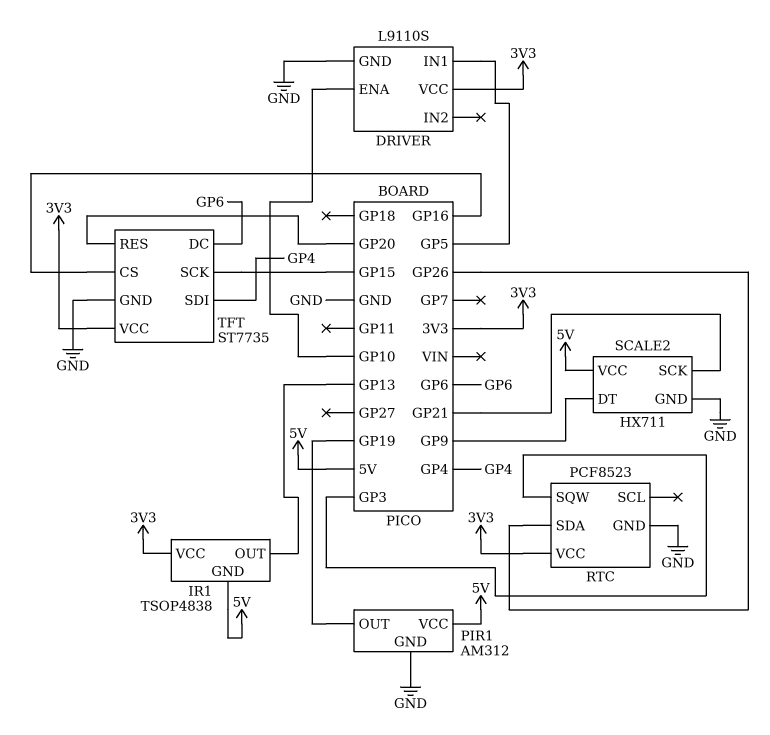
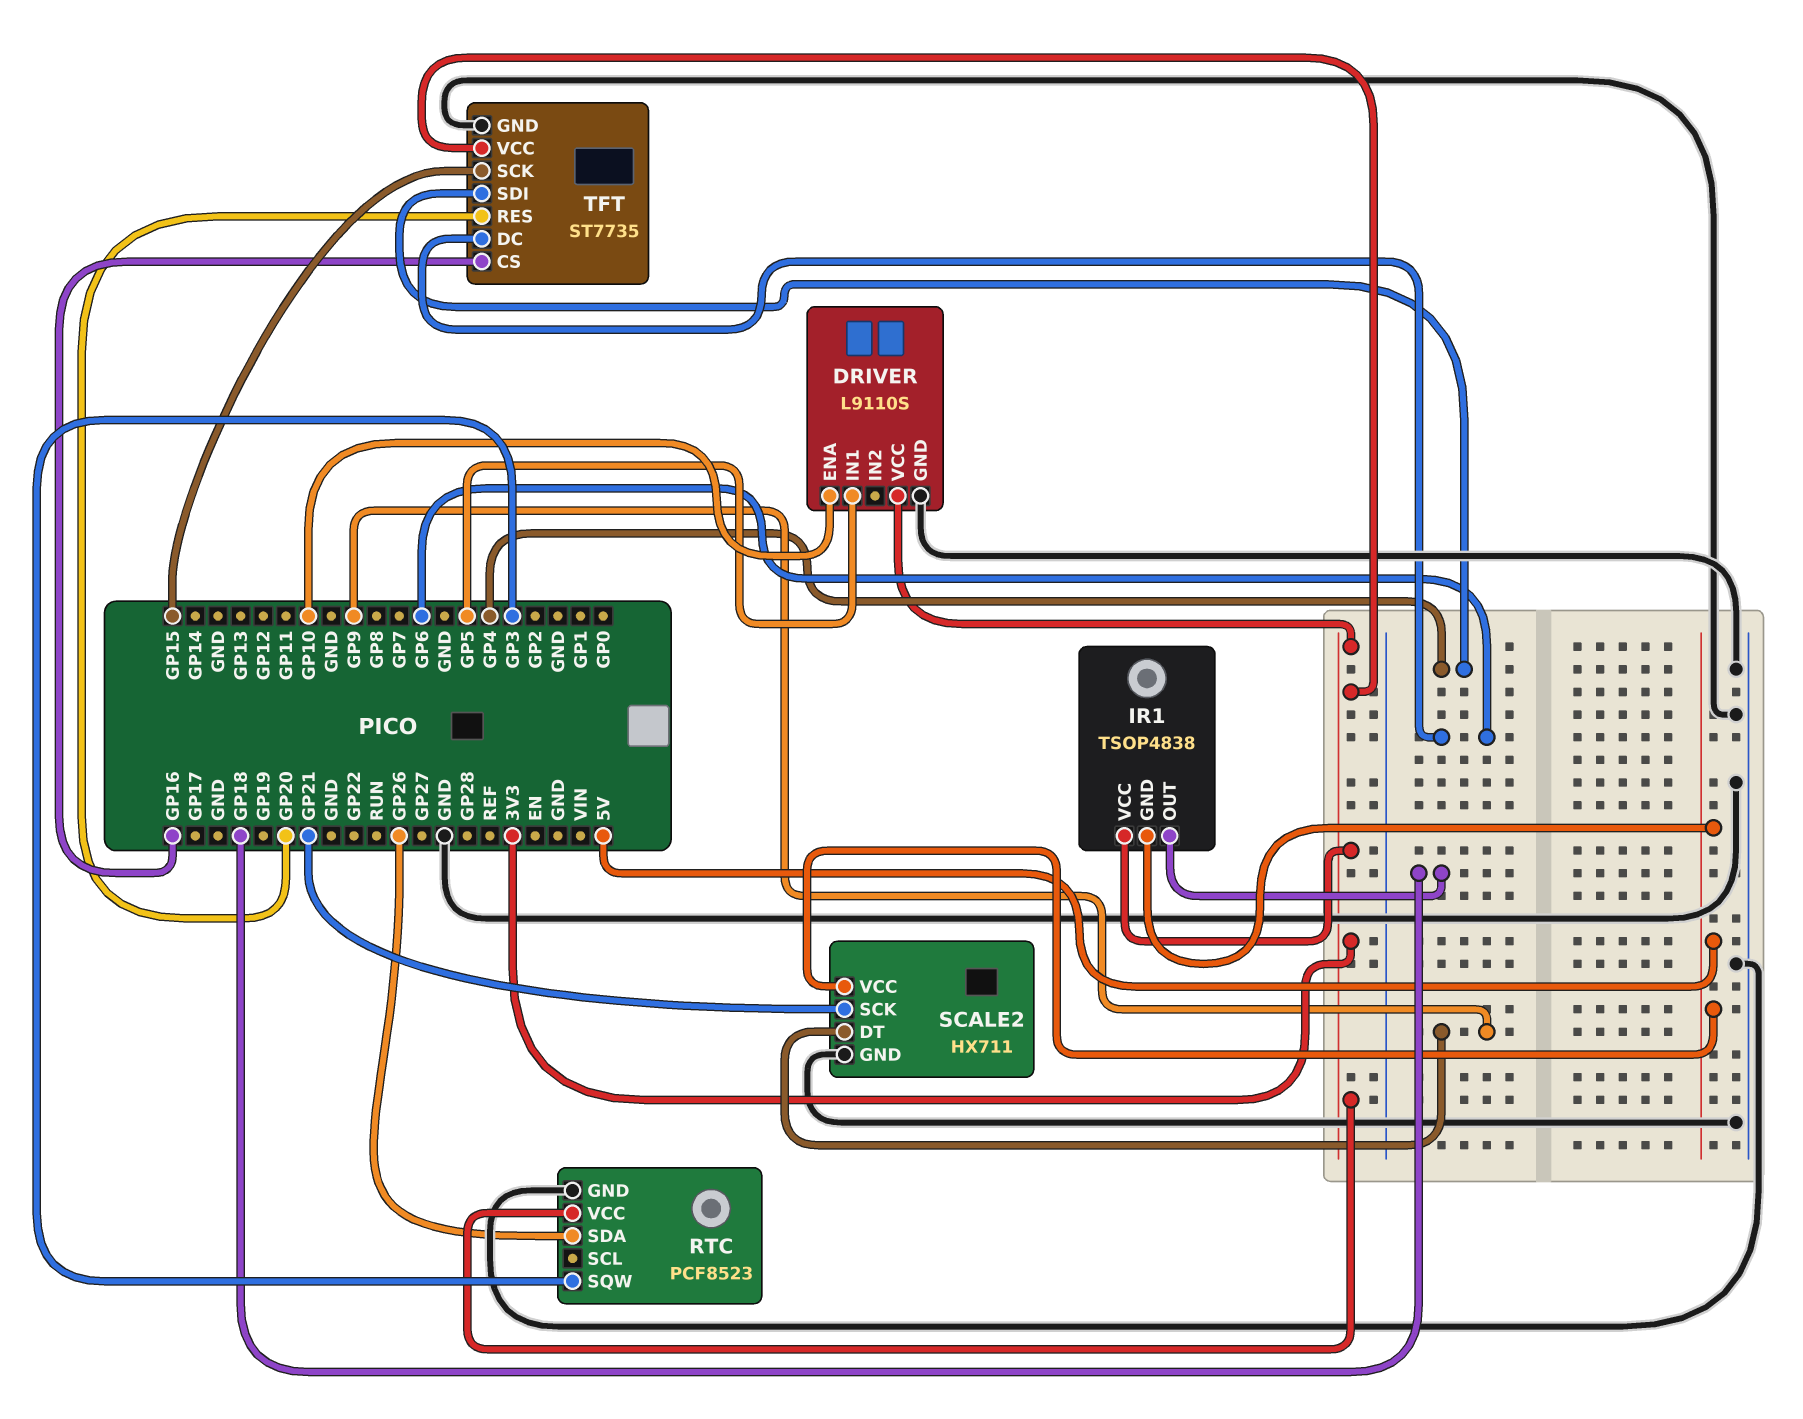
IR1 pin OUT: GP13 -> GP18
PIR1: AM312 -> none
PIR1 pin GND: GND -> none
PIR1 pin OUT: GP19 -> none
PIR1 pin VCC: 5V -> none

